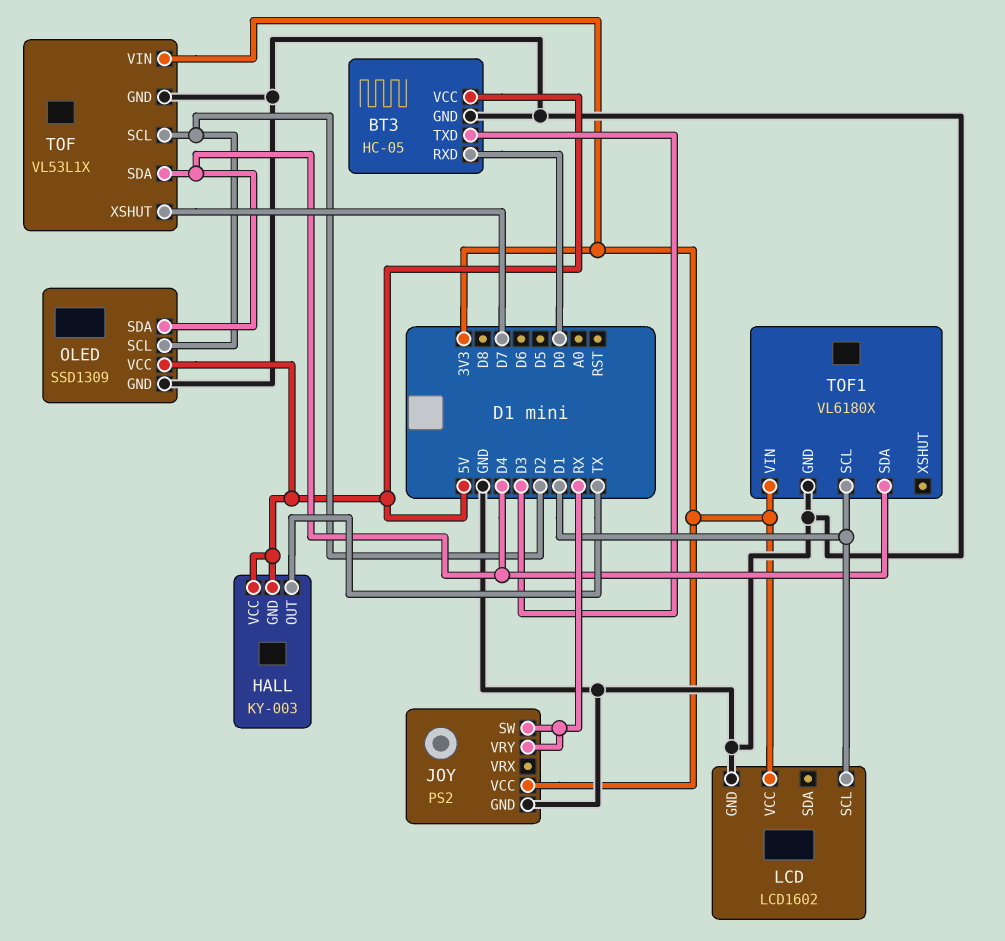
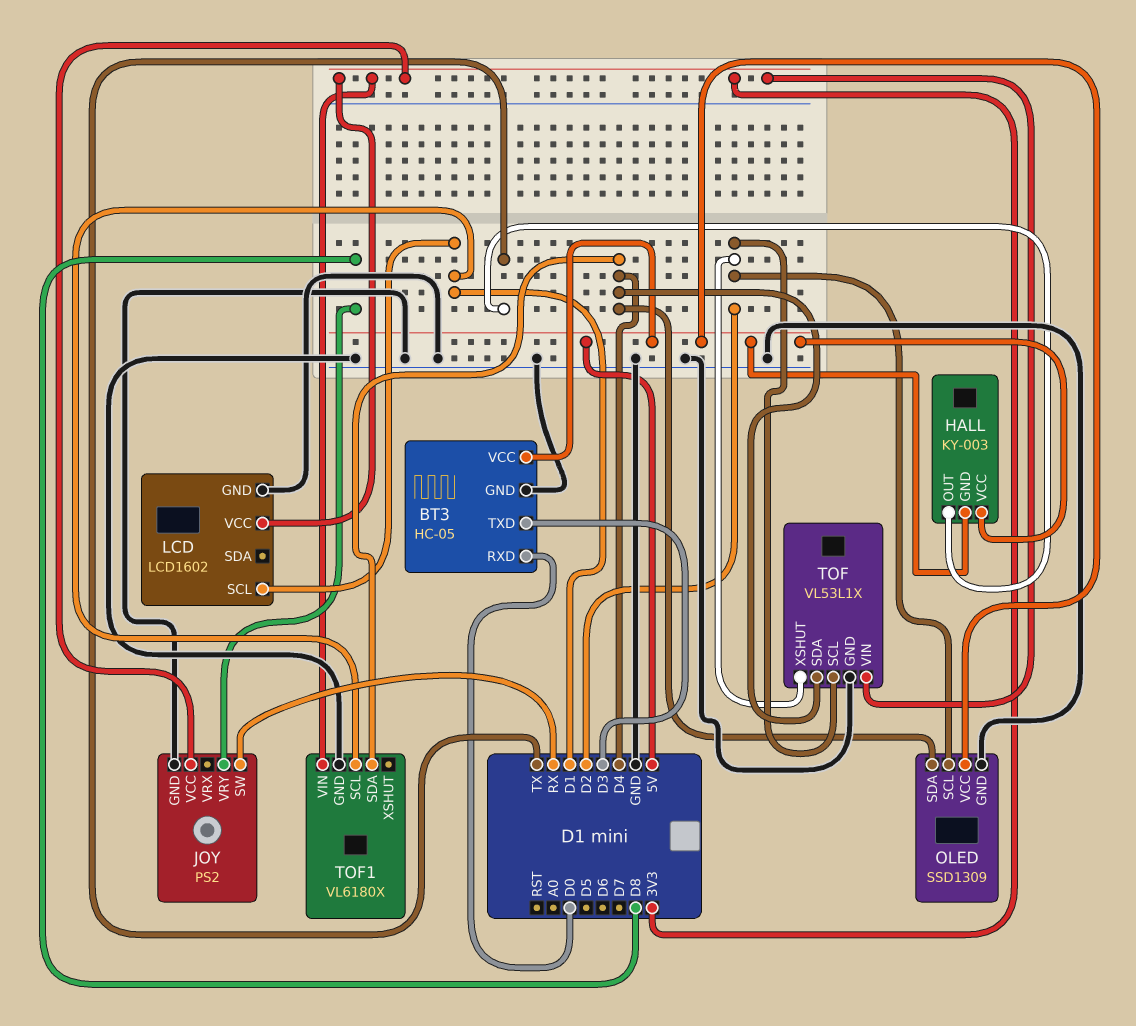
JOY pin VRY: RX -> D8
TOF pin XSHUT: D7 -> D2

